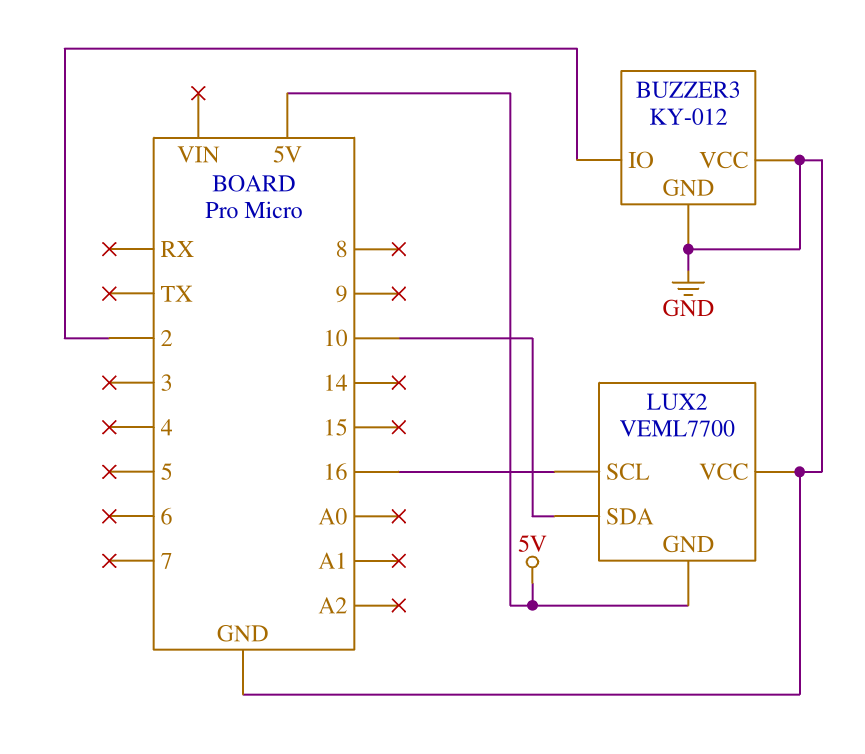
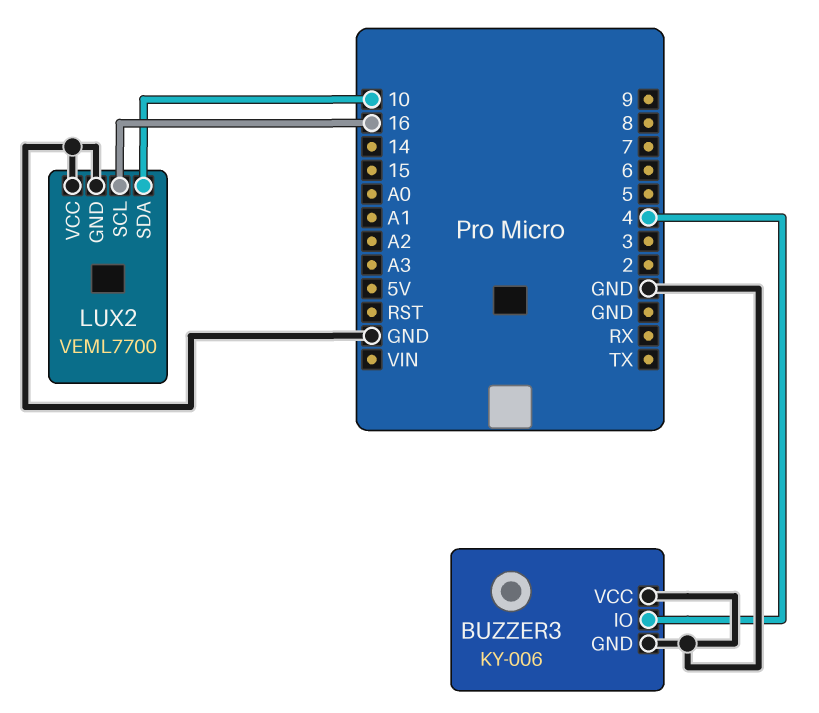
BUZZER3: KY-012 -> KY-006
BUZZER3 pin IO: 2 -> 4
LUX2 pin GND: 5V -> GND

